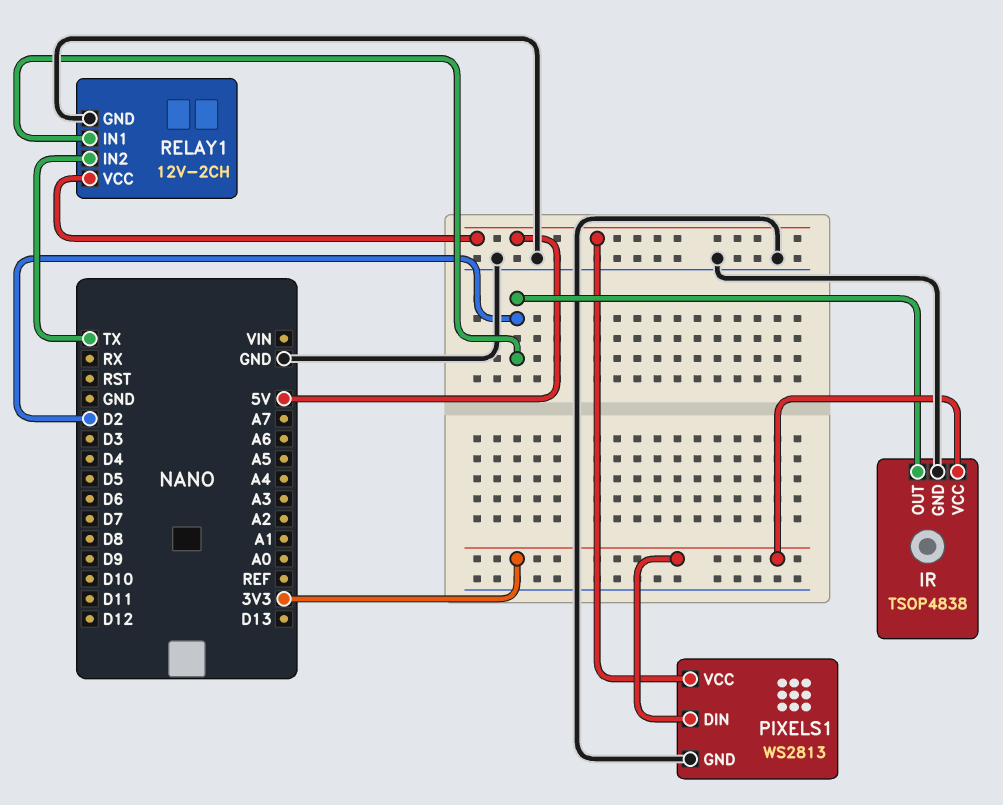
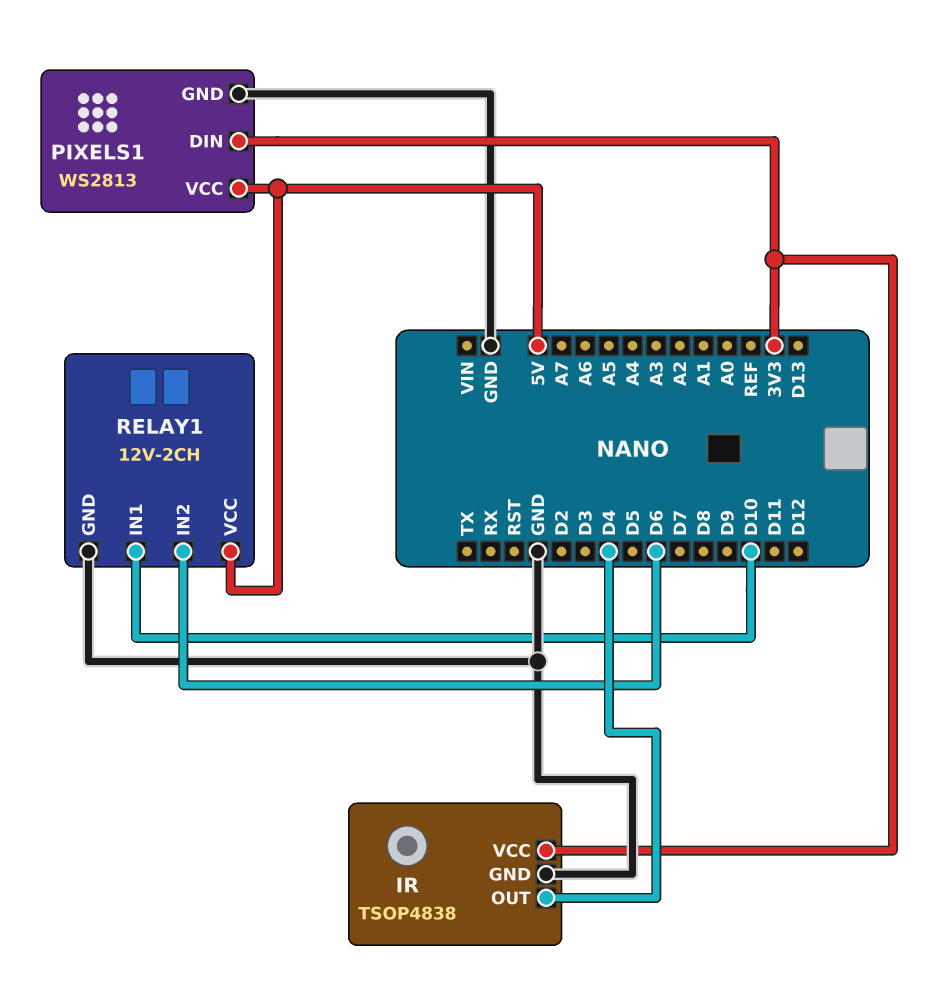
IR pin OUT: D2 -> D4
RELAY1 pin IN1: D2 -> D10
RELAY1 pin IN2: TX -> D6

